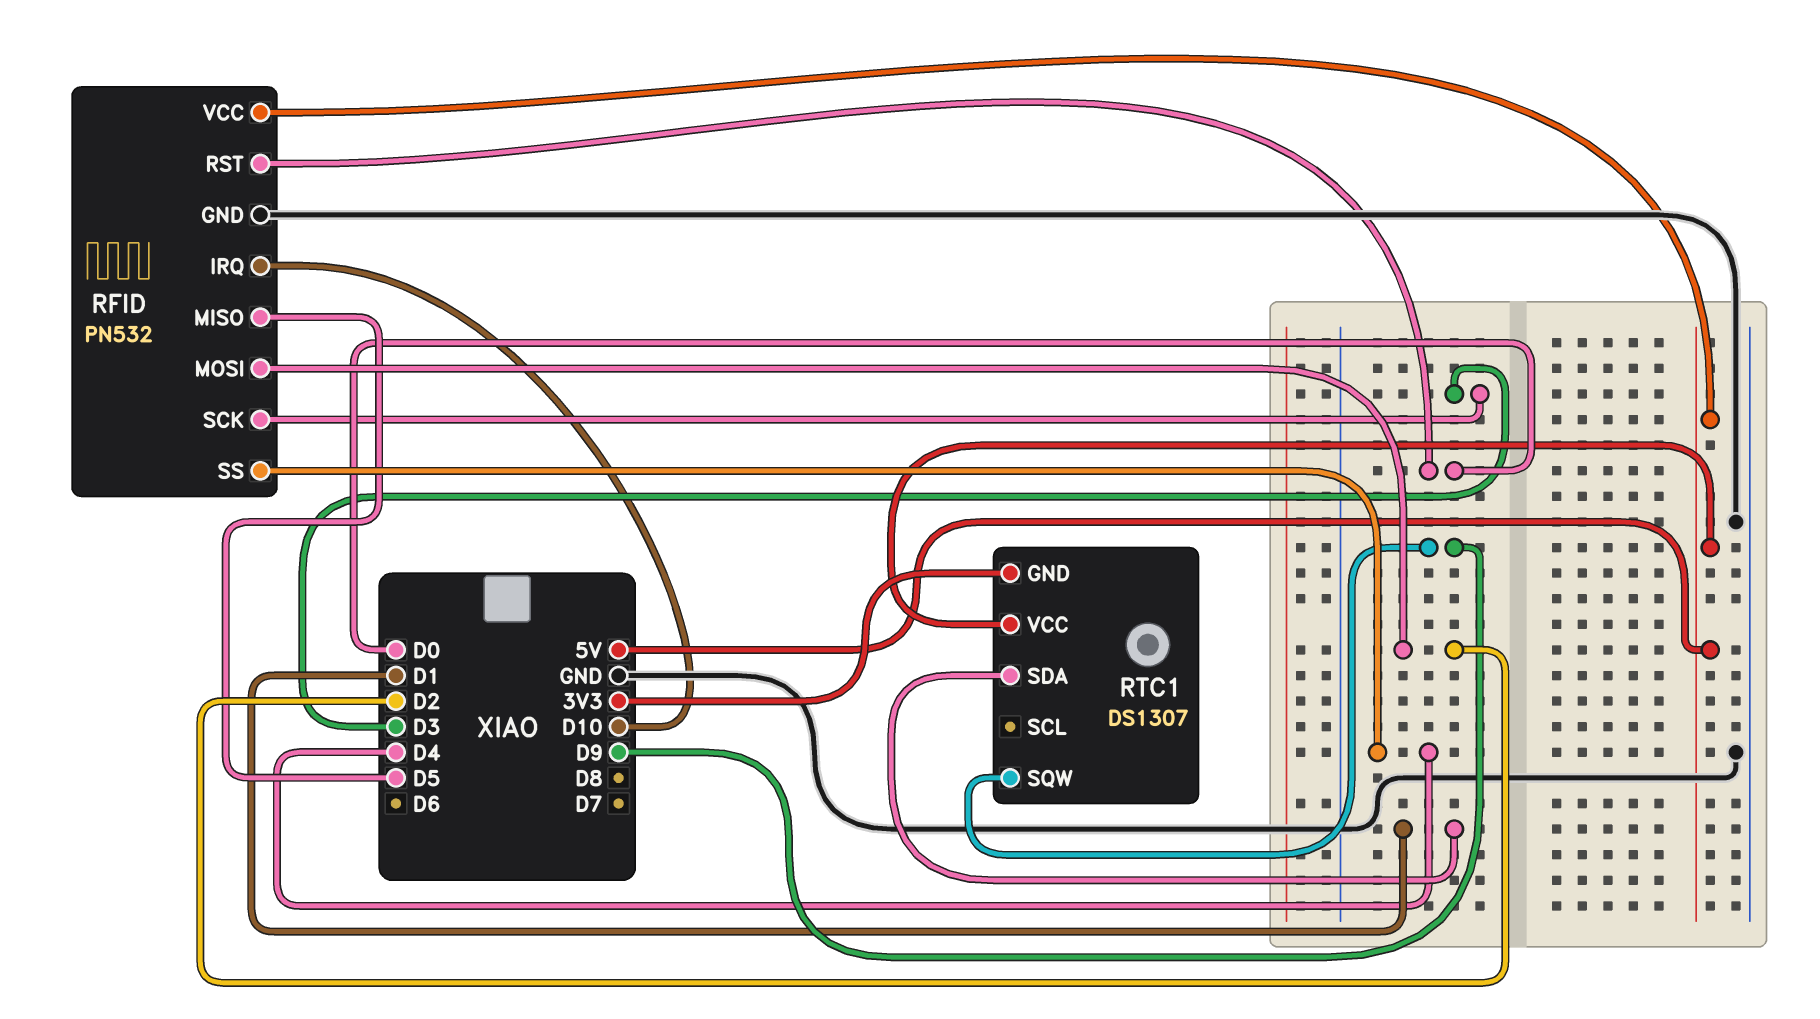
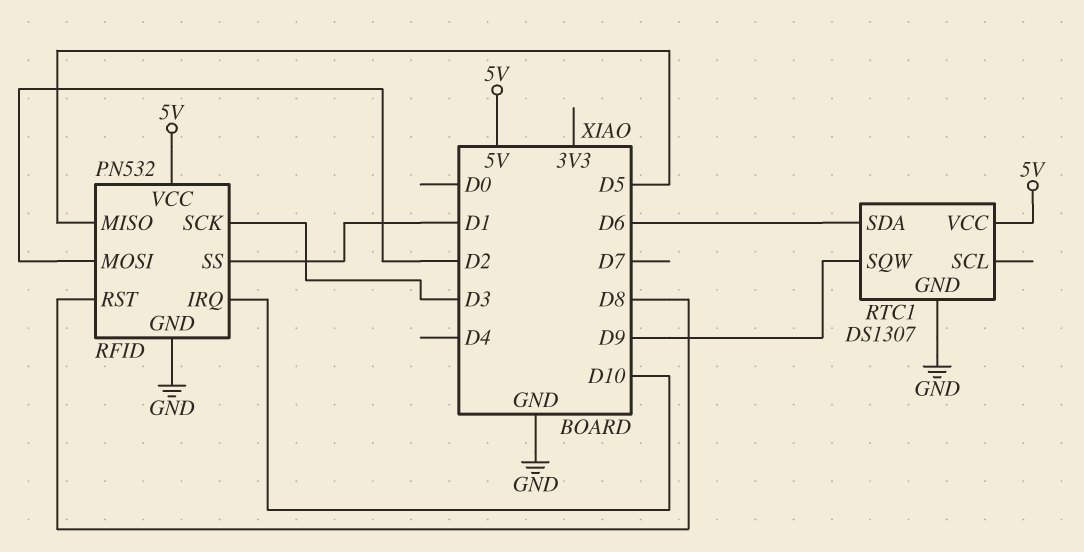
RFID pin RST: D0 -> D8
RFID pin SS: D4 -> D1
RTC1 pin GND: 3V3 -> GND
RTC1 pin SDA: D1 -> D6

